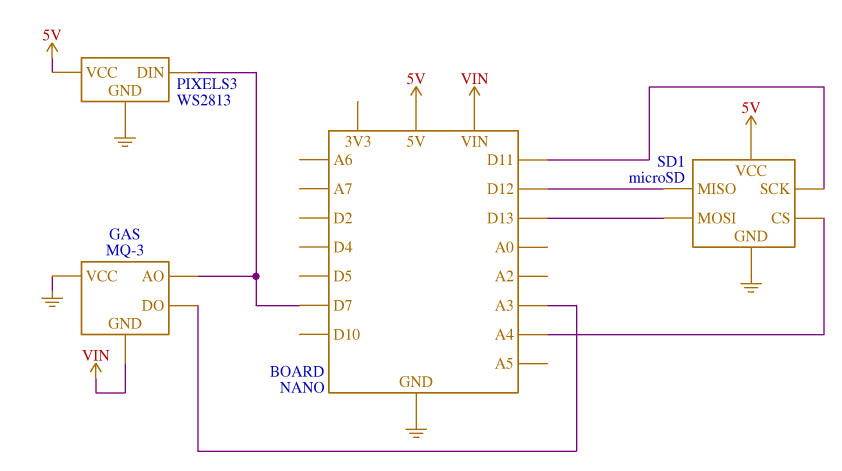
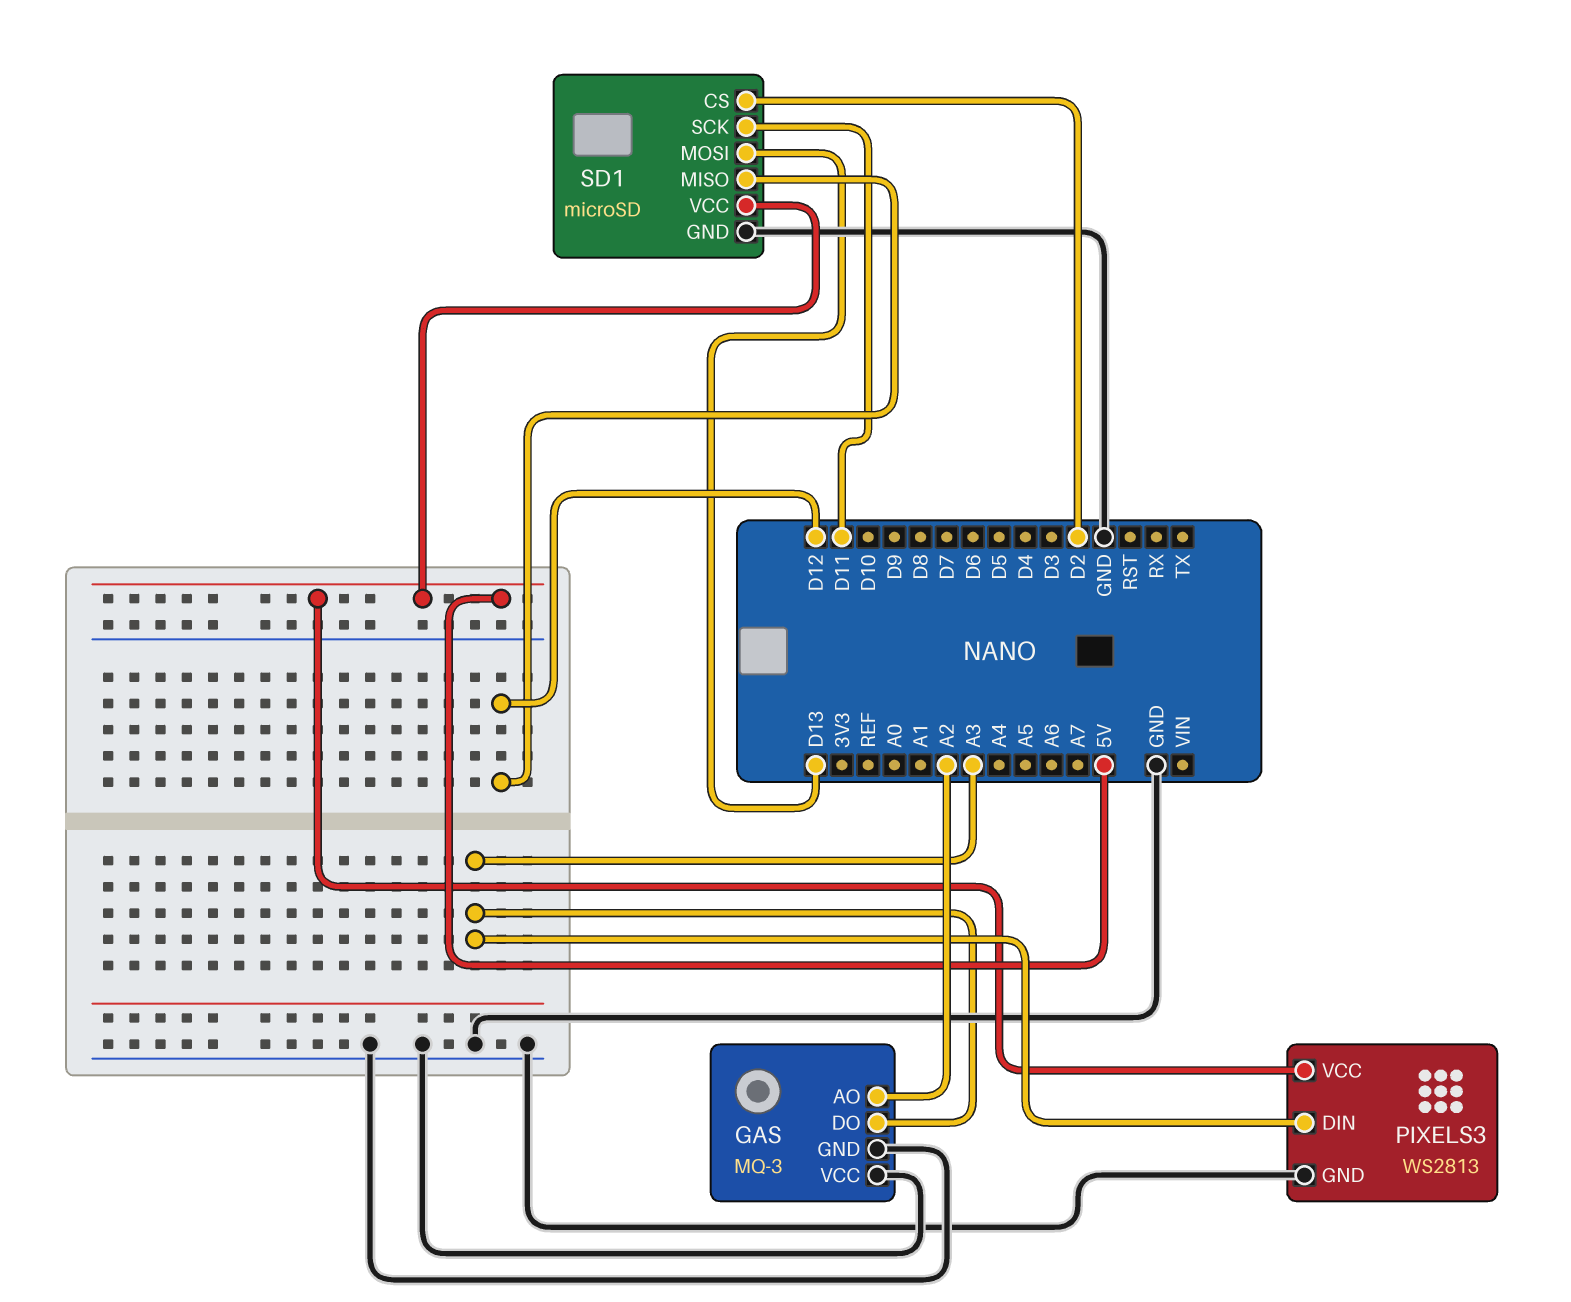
GAS pin AO: D7 -> A2
GAS pin GND: VIN -> GND
PIXELS3 pin DIN: D7 -> A3
SD1 pin CS: A4 -> D2

